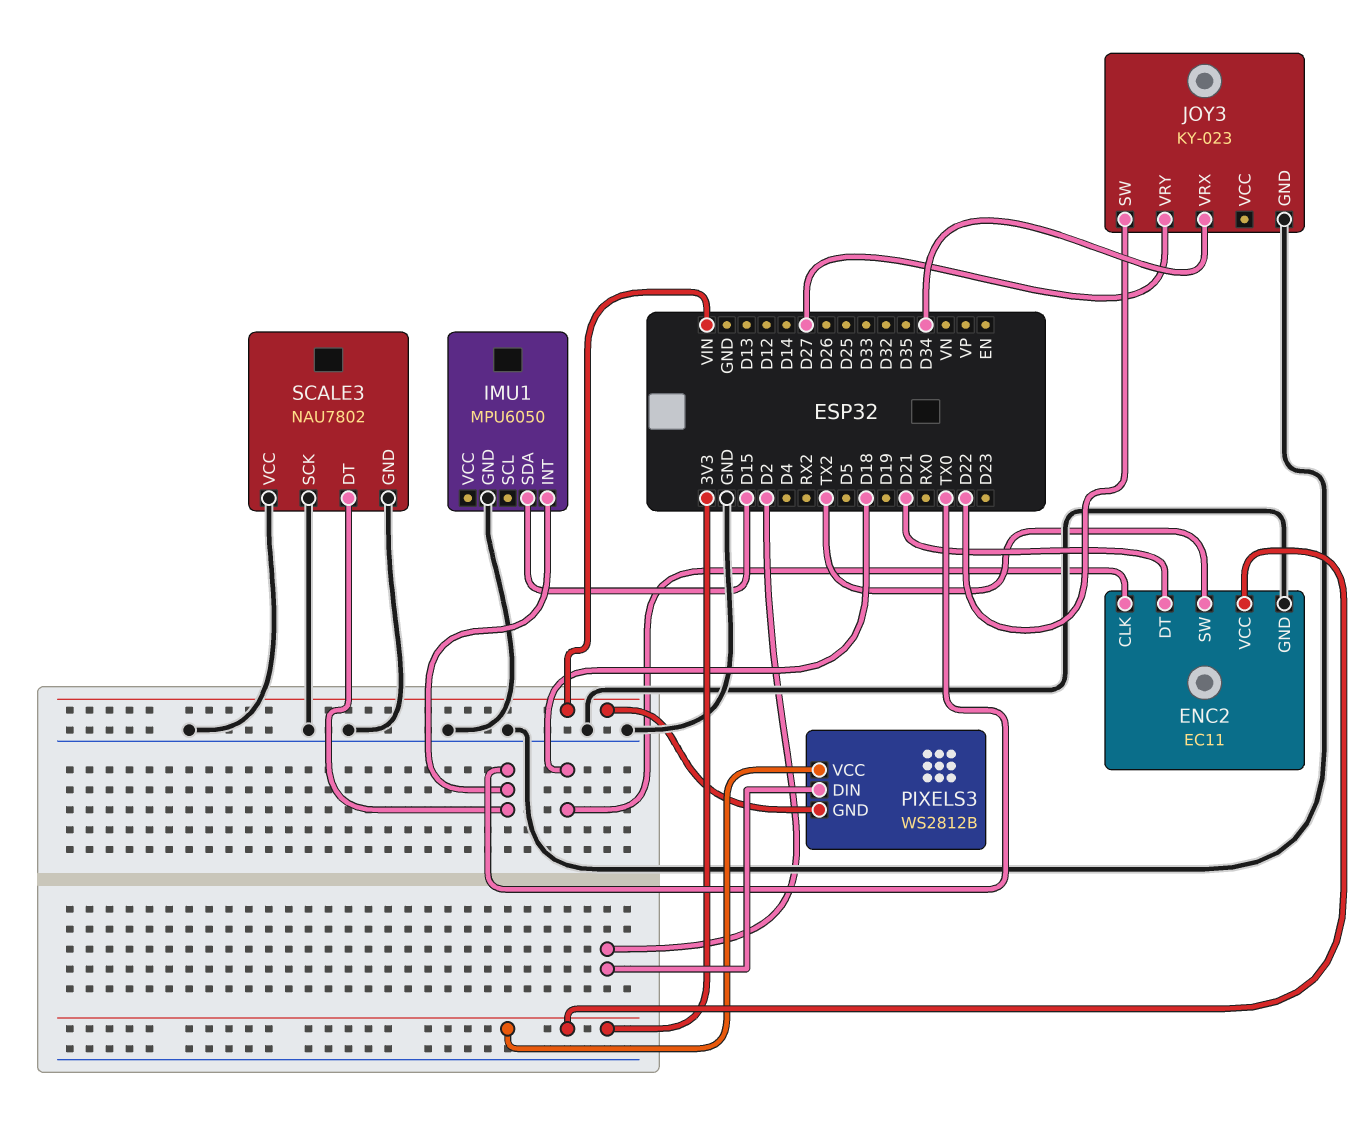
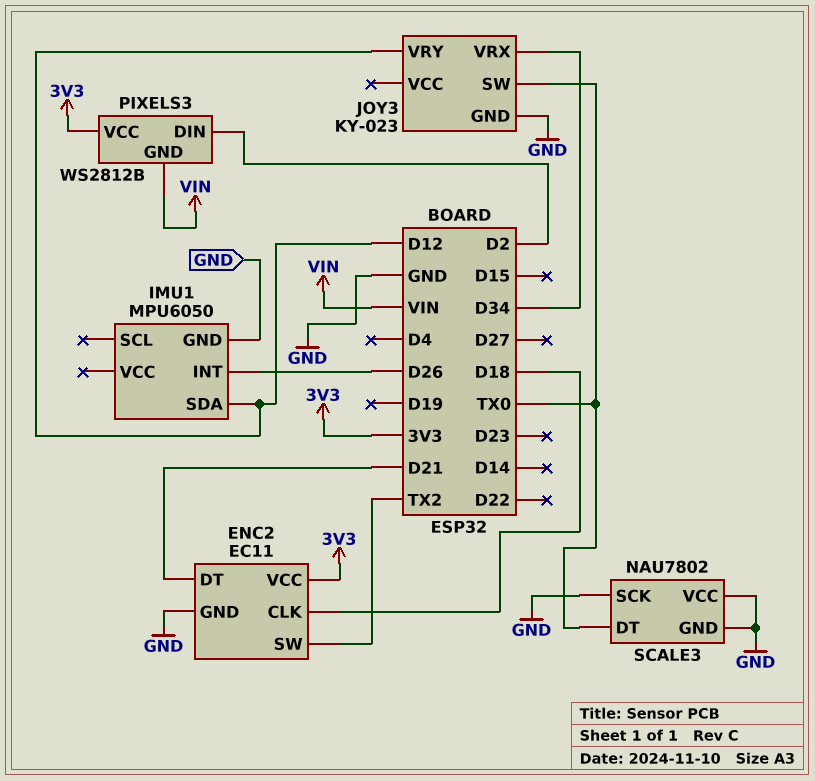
IMU1 pin INT: TX0 -> D26
IMU1 pin SDA: D15 -> D12
JOY3 pin SW: D22 -> TX0
JOY3 pin VRY: D27 -> D12

